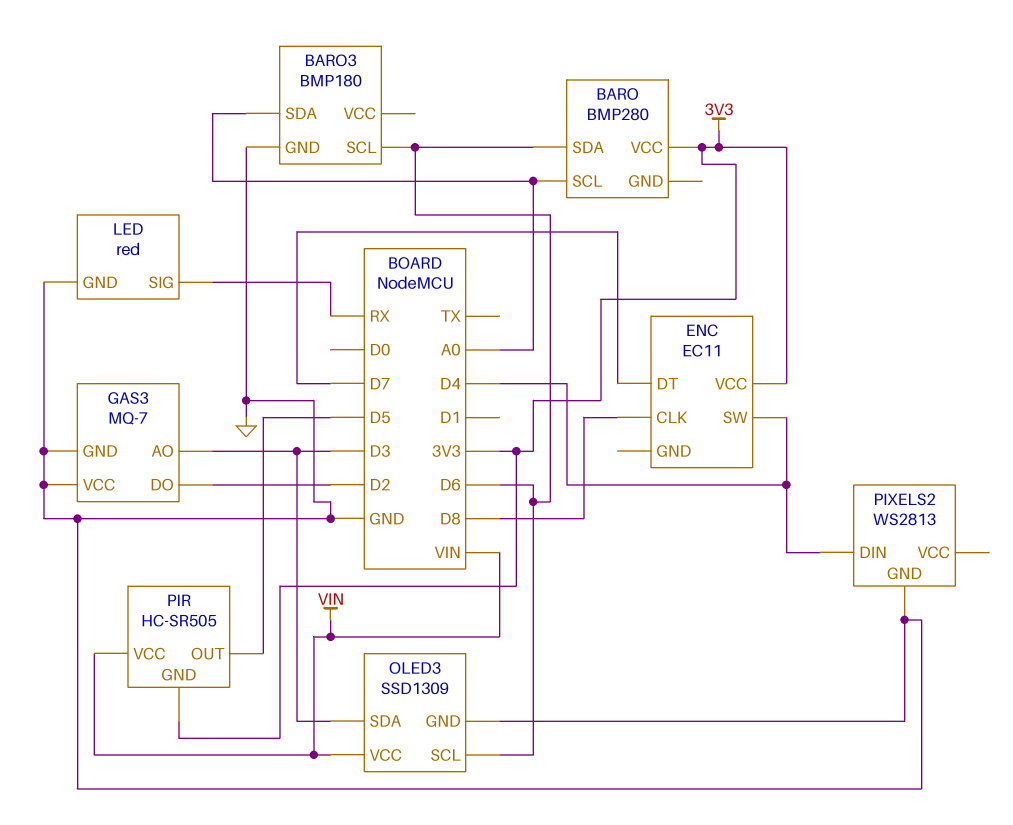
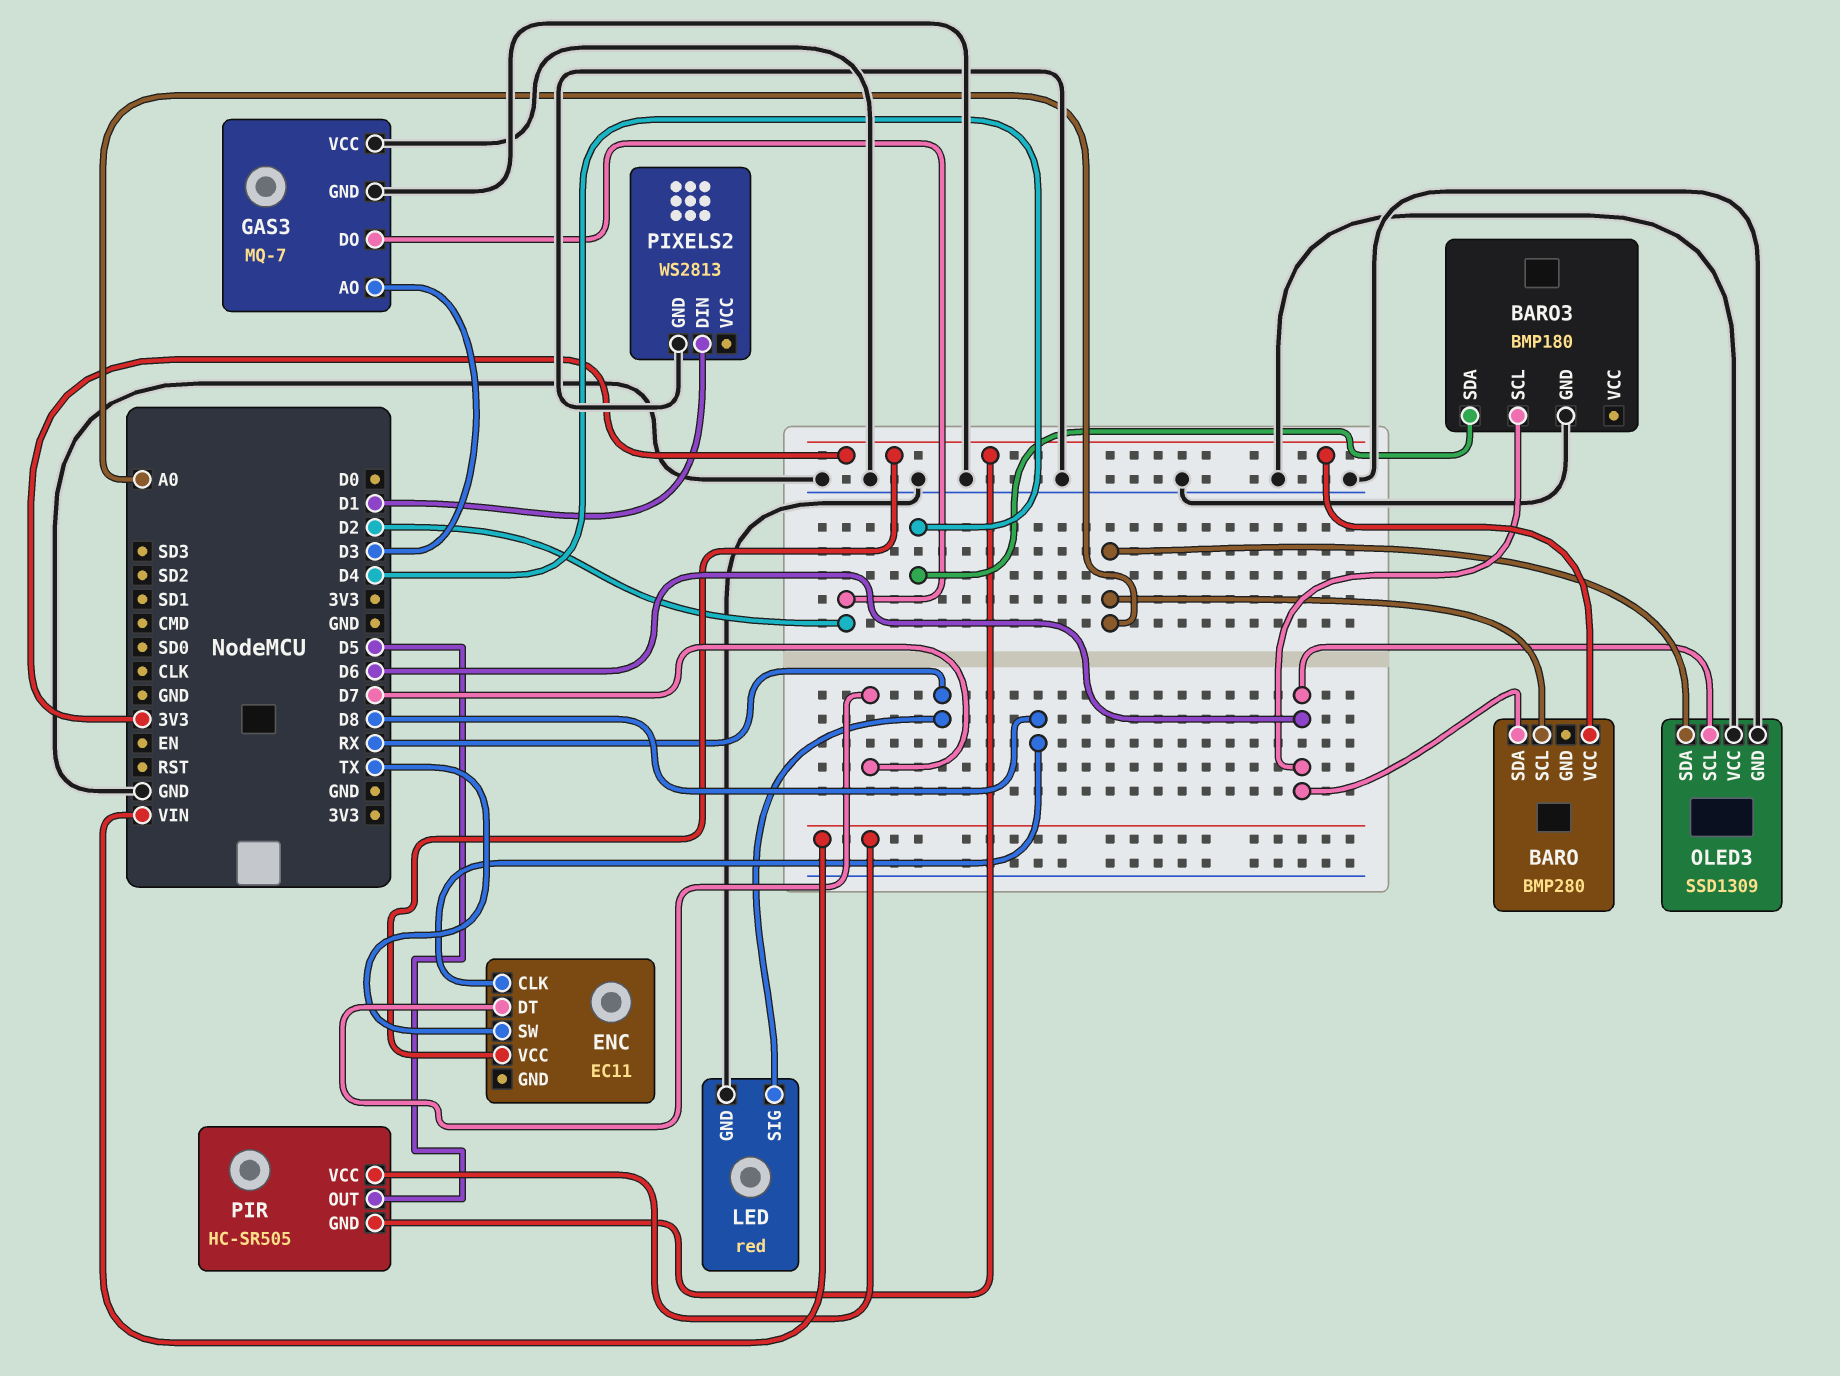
BARO3 pin SDA: A0 -> D4
ENC pin SW: D4 -> TX
OLED3 pin SDA: D3 -> A0
OLED3 pin VCC: VIN -> GND
PIXELS2 pin DIN: D4 -> D1

